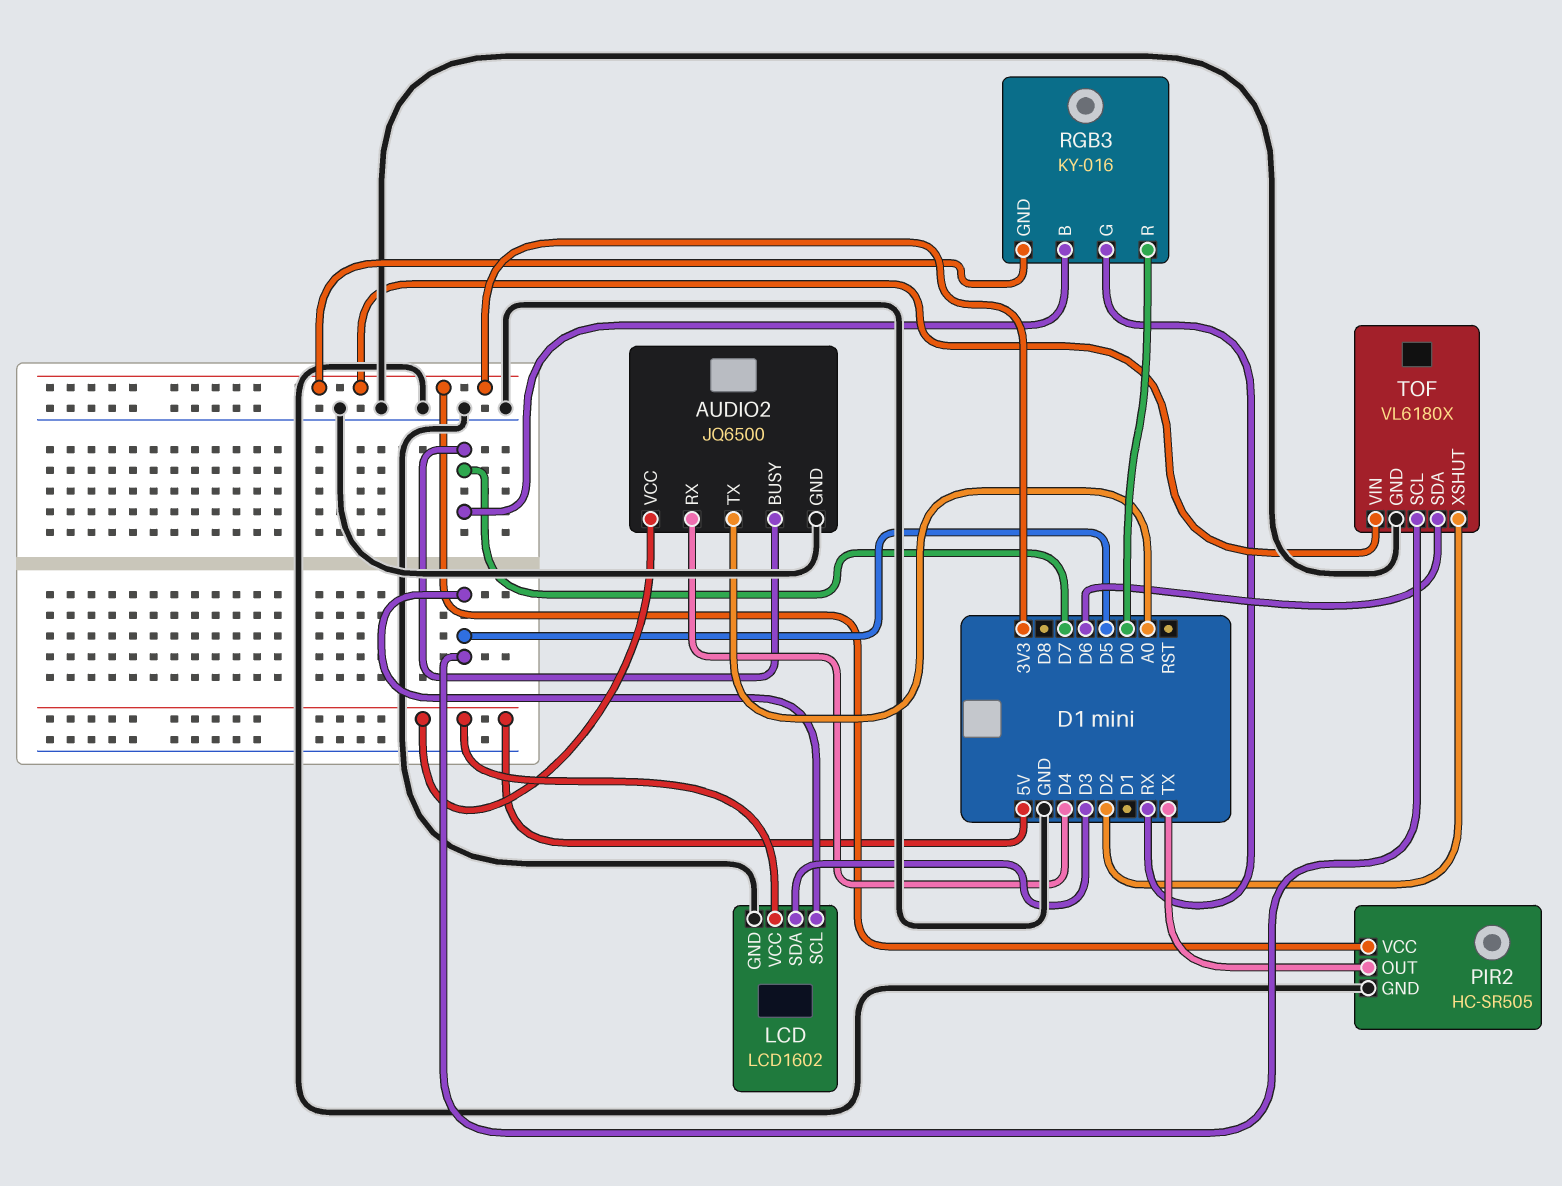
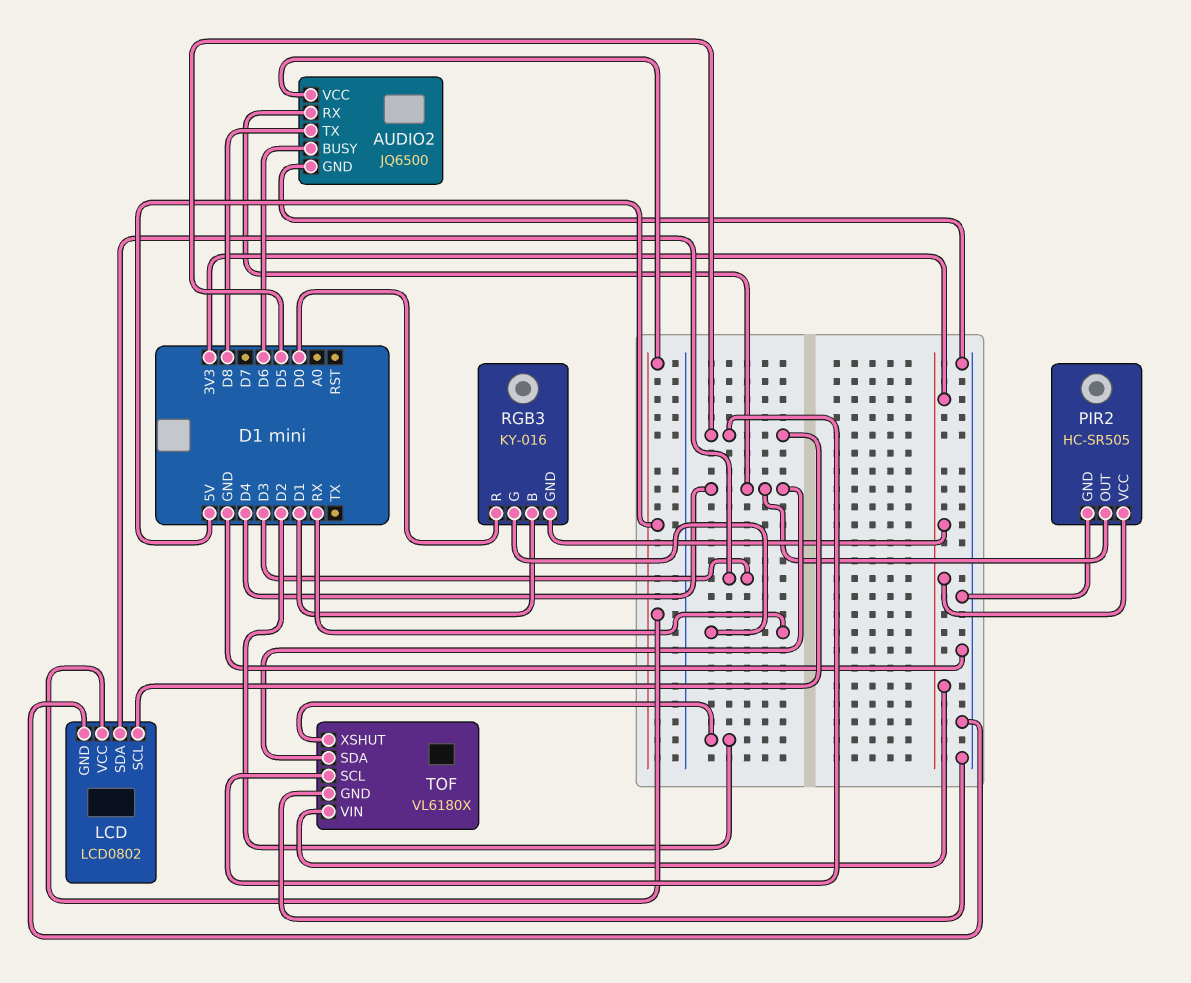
AUDIO2 pin BUSY: D7 -> D6
AUDIO2 pin TX: A0 -> D8
LCD: LCD1602 -> LCD0802
PIR2 pin OUT: TX -> D4
RGB3 pin B: D7 -> D1
TOF pin SDA: D6 -> D4

